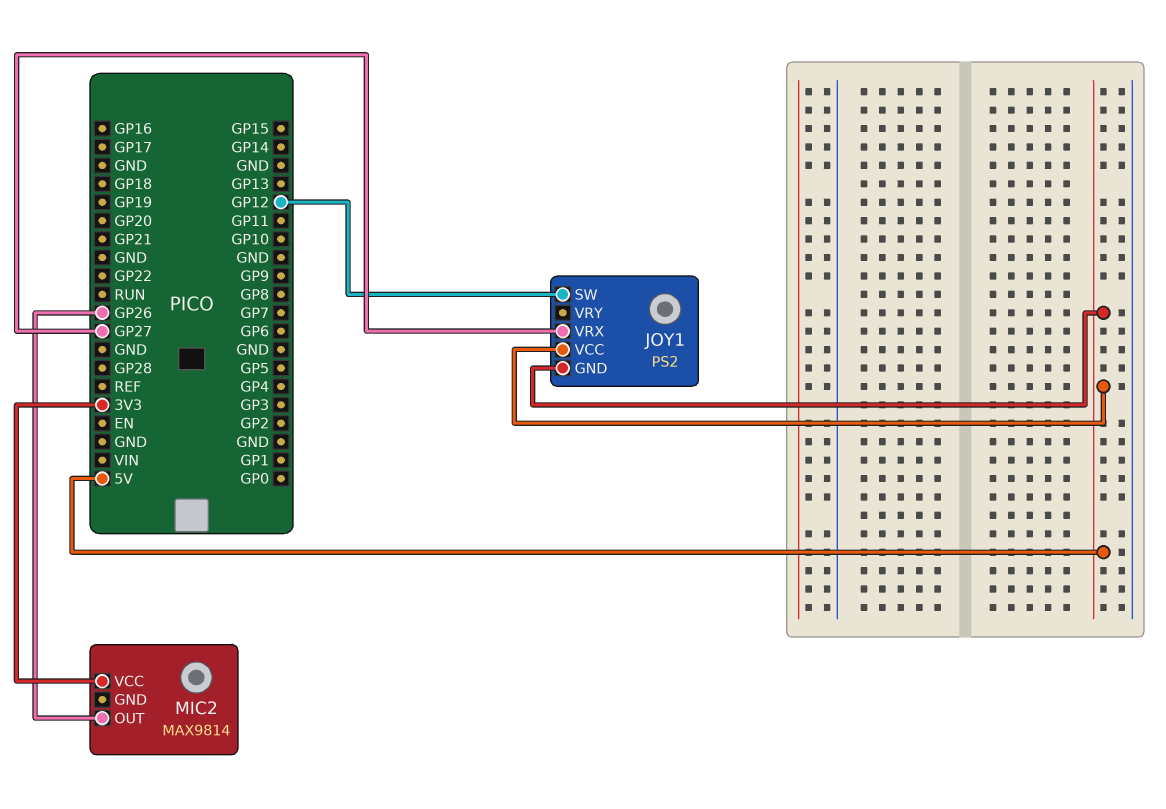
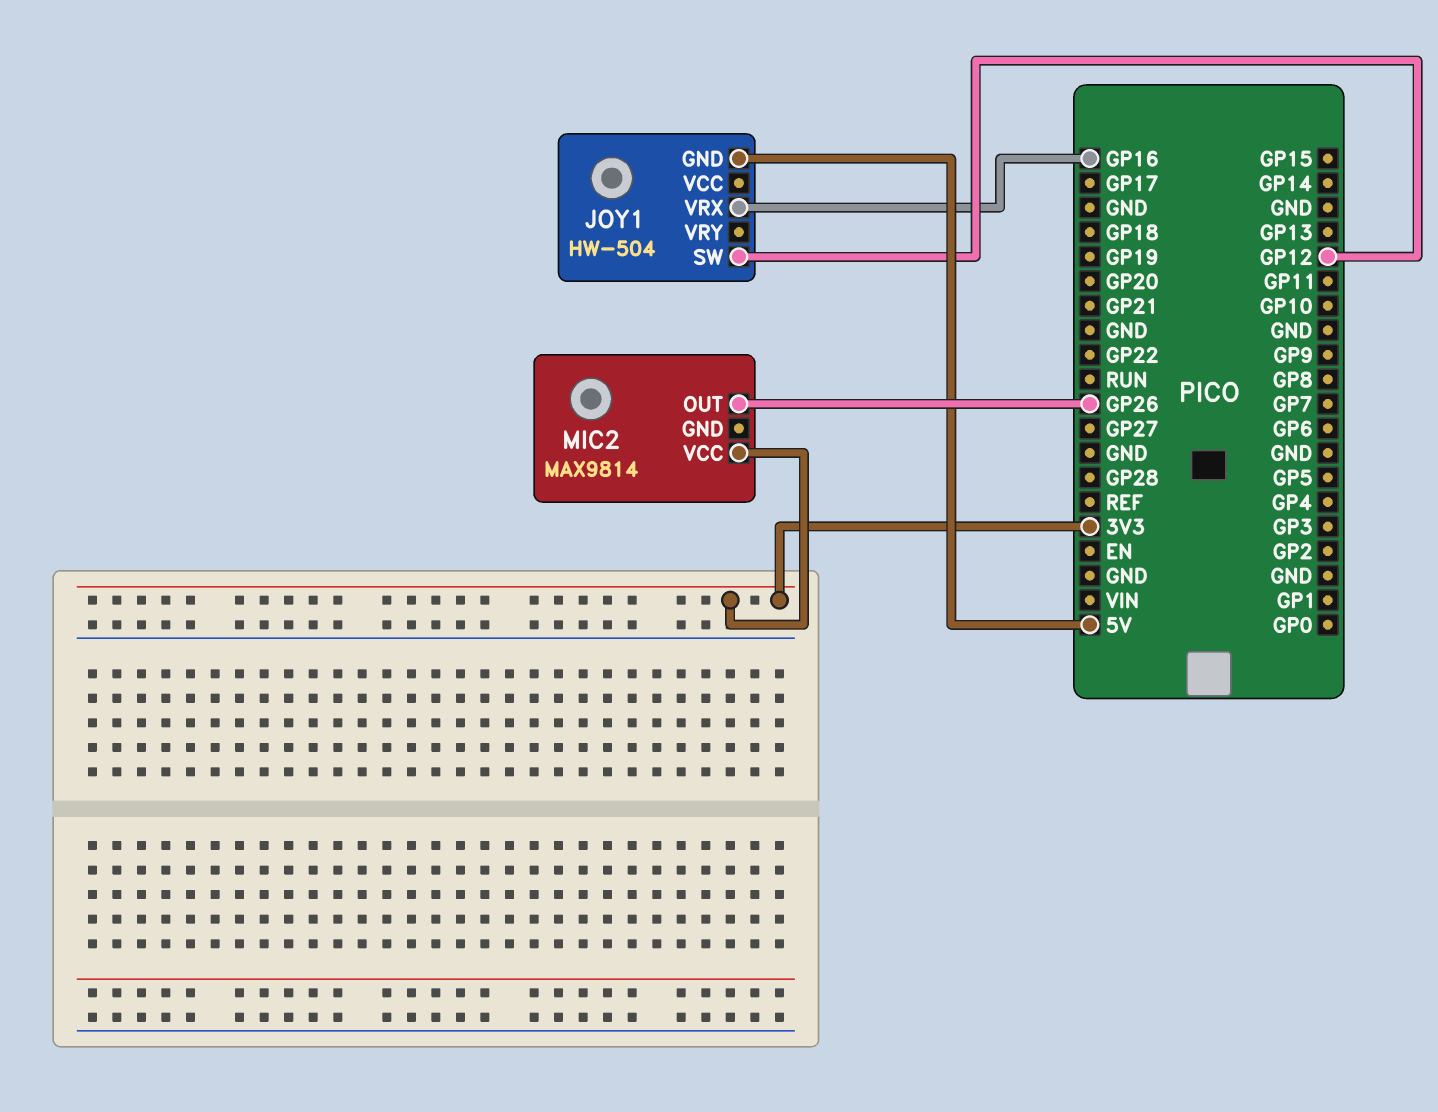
JOY1: PS2 -> HW-504
JOY1 pin VCC: 5V -> none
JOY1 pin VRX: GP27 -> GP16

